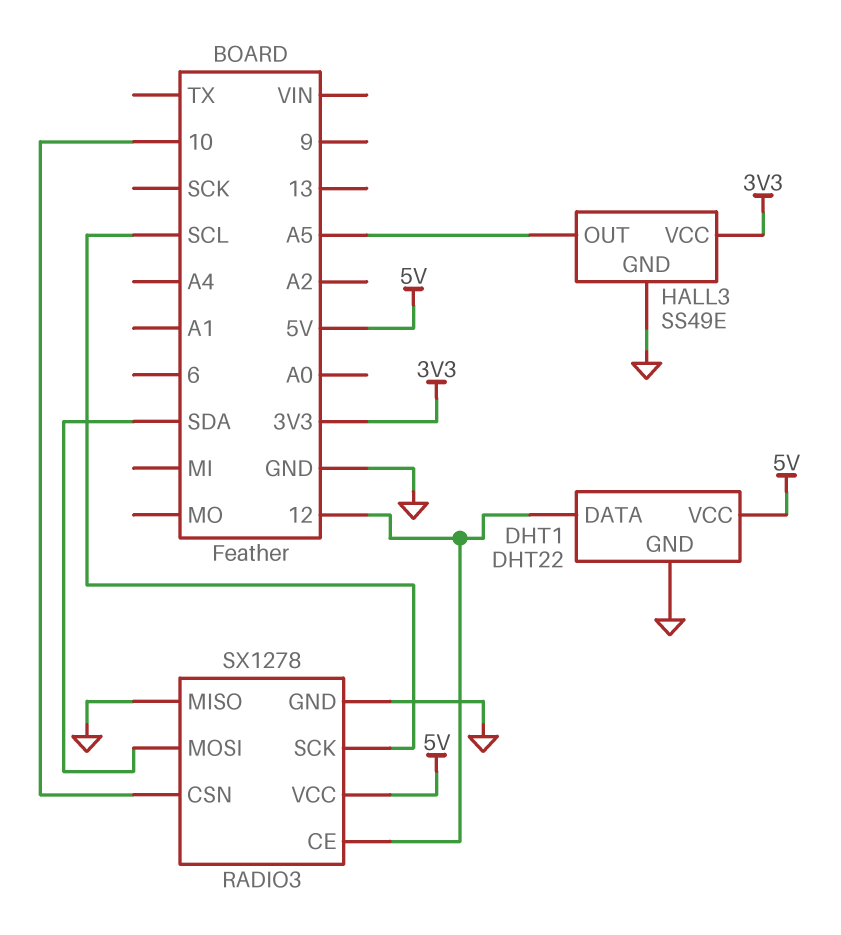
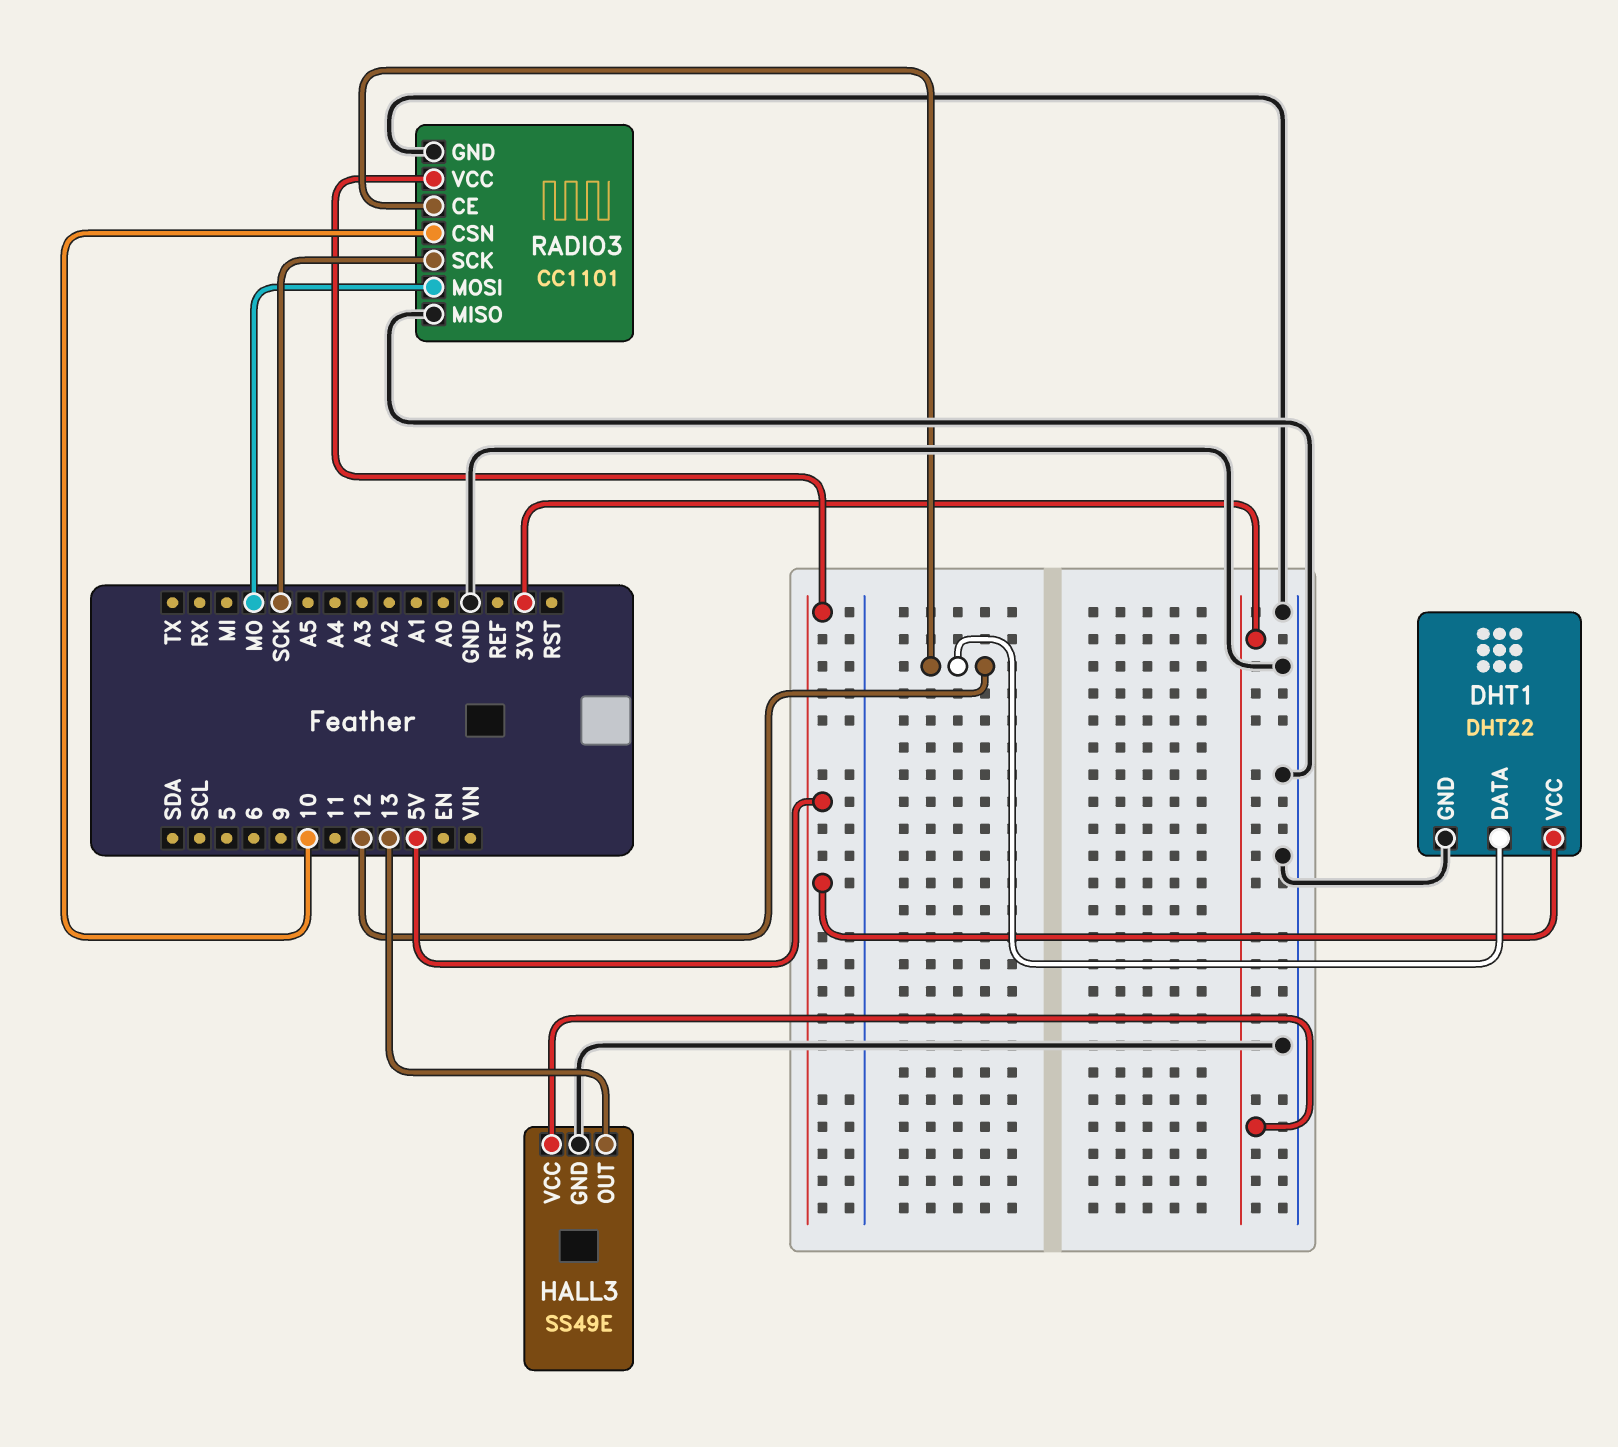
HALL3 pin OUT: A5 -> 13
RADIO3: SX1278 -> CC1101
RADIO3 pin MOSI: SDA -> MO
RADIO3 pin SCK: SCL -> SCK

